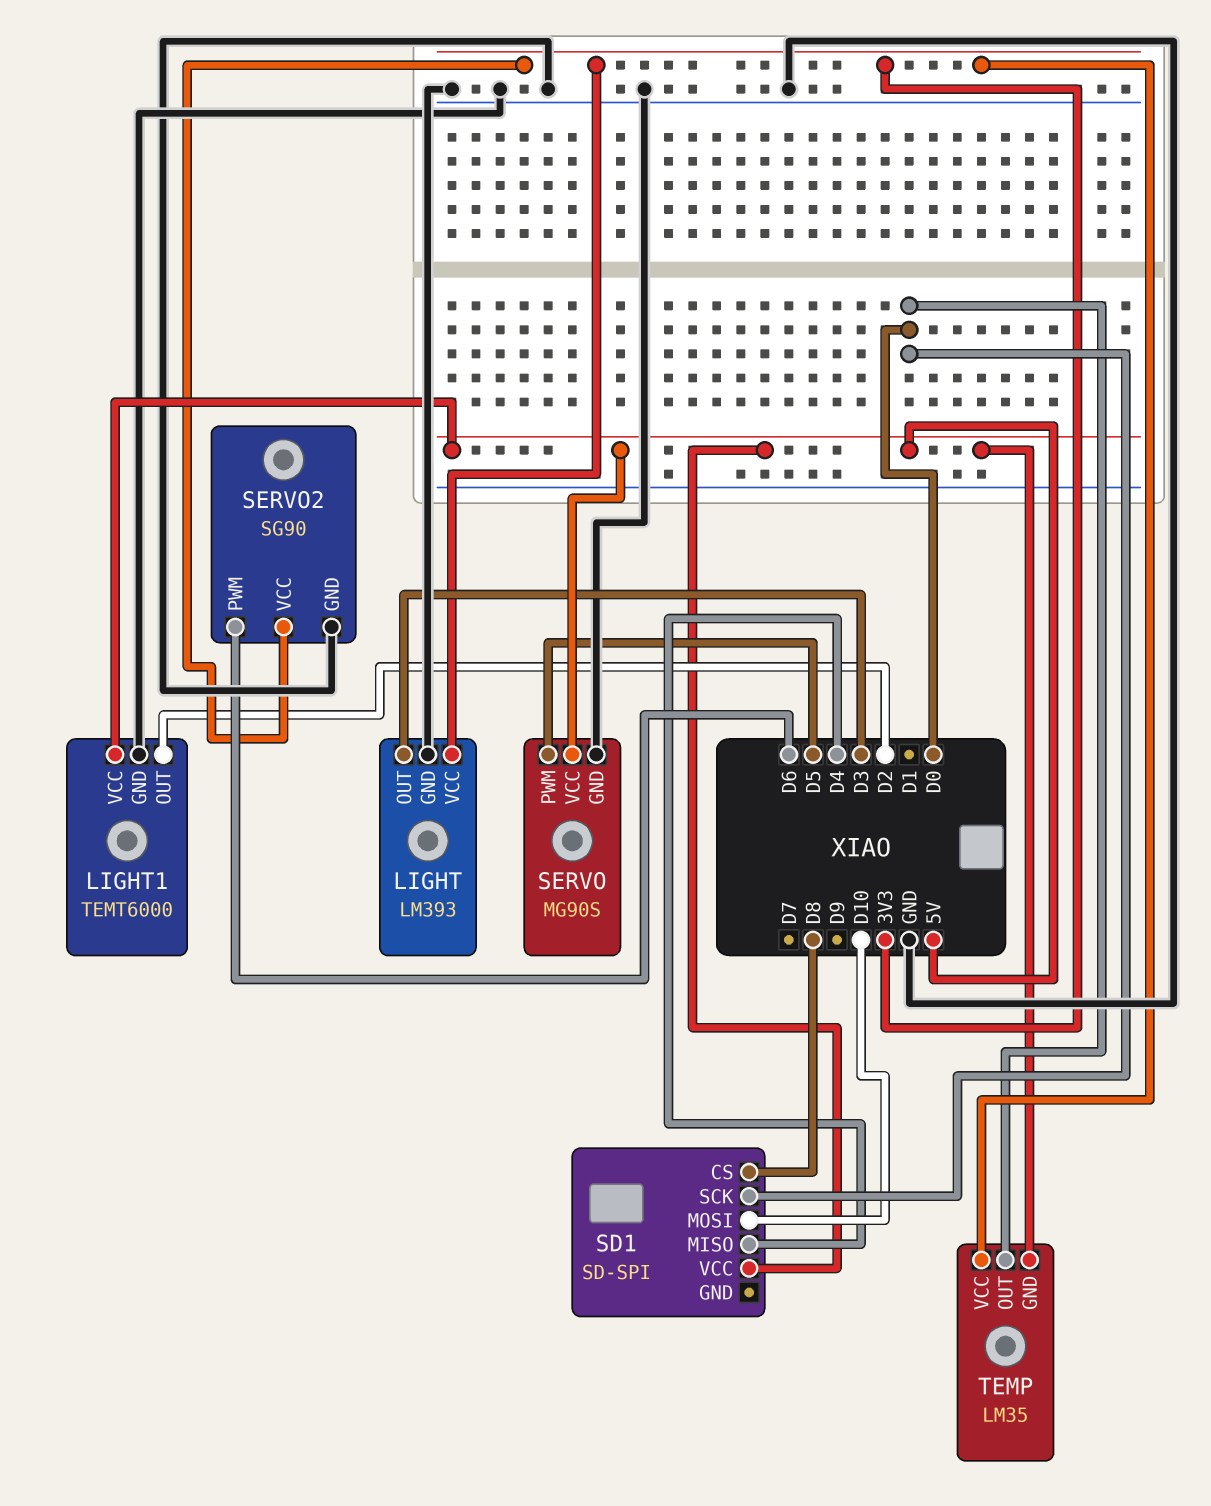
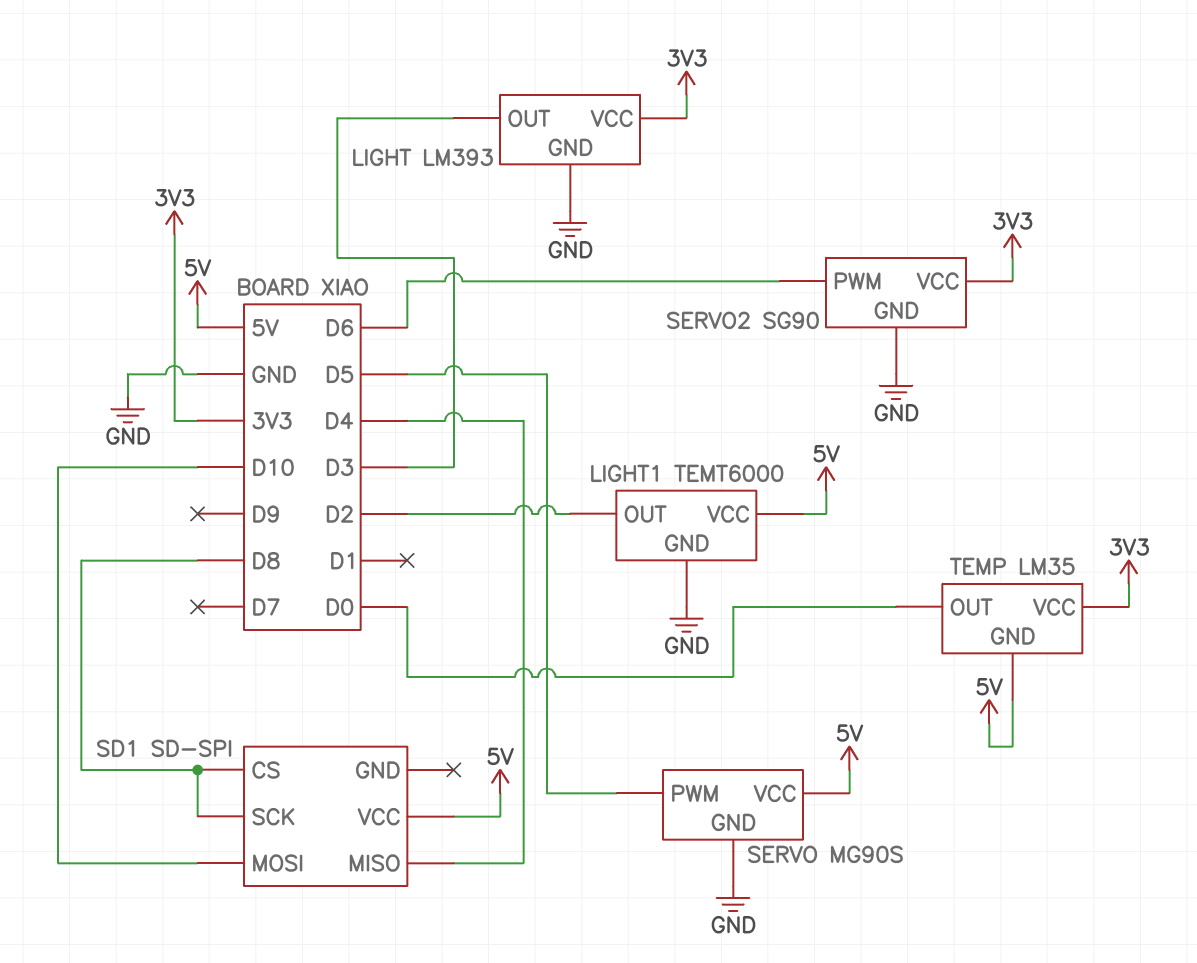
SD1 pin SCK: D0 -> D8

